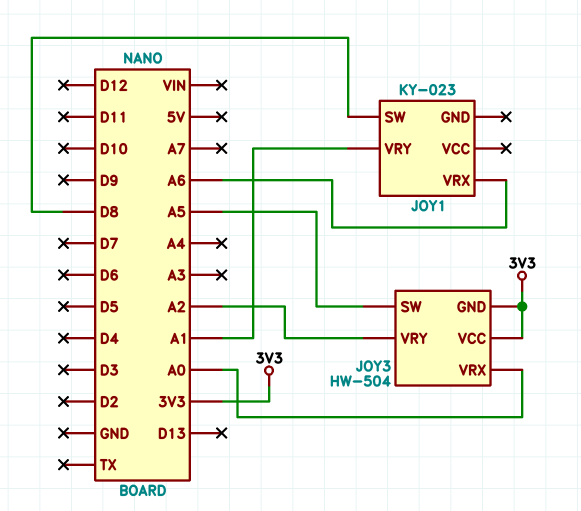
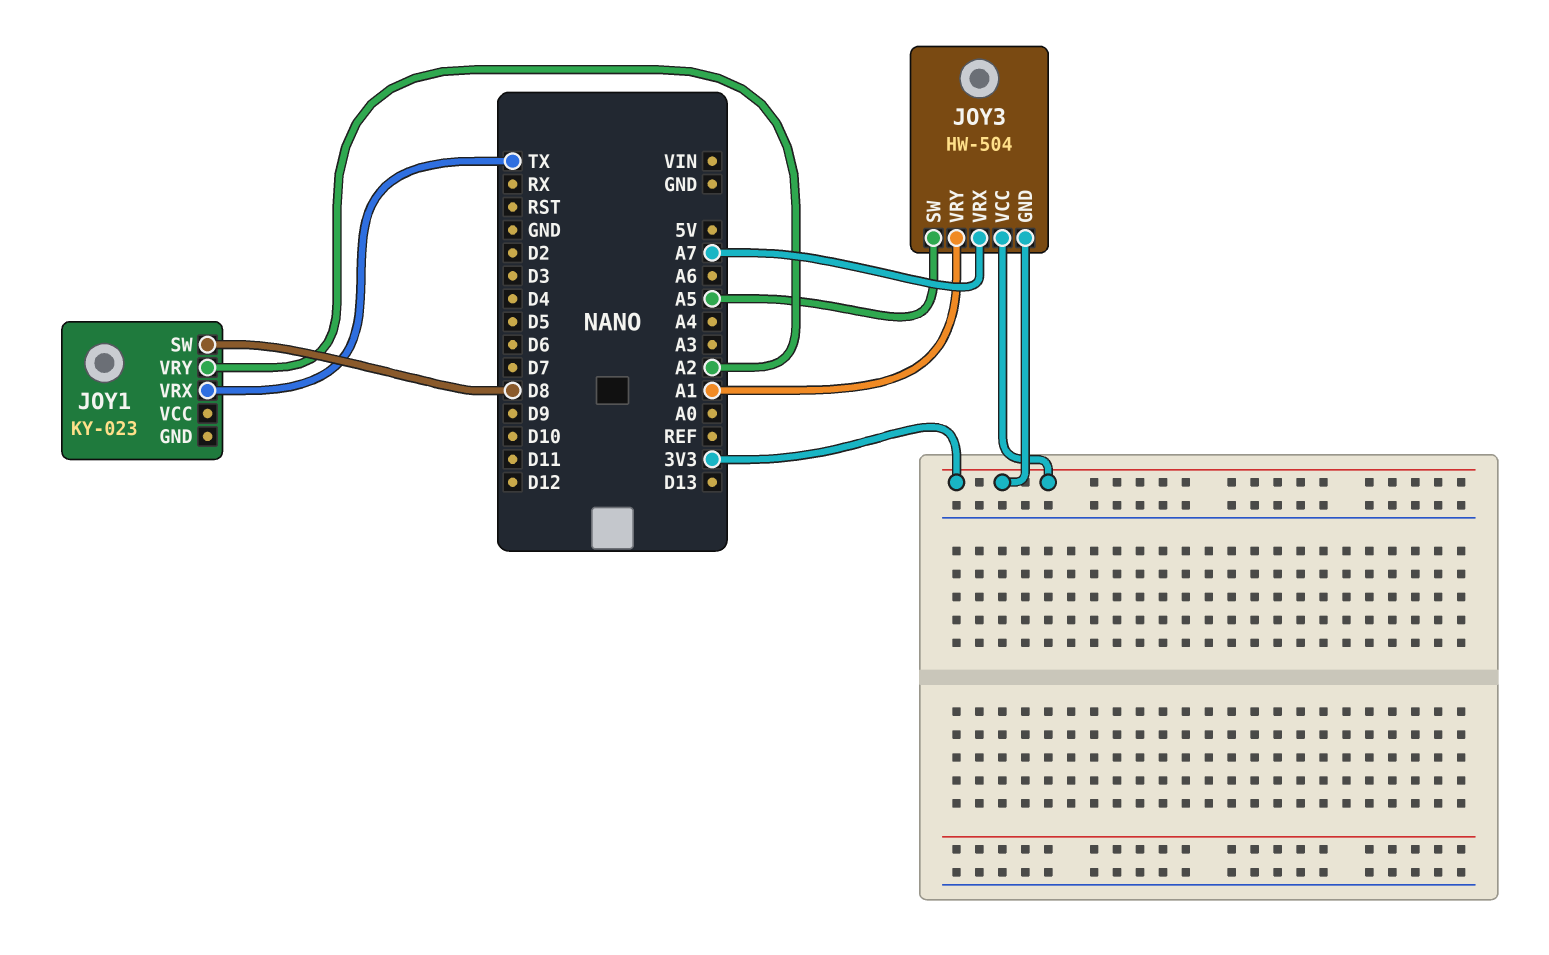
JOY1 pin VRX: A6 -> TX
JOY1 pin VRY: A1 -> A2
JOY3 pin VRX: A0 -> A7
JOY3 pin VRY: A2 -> A1

